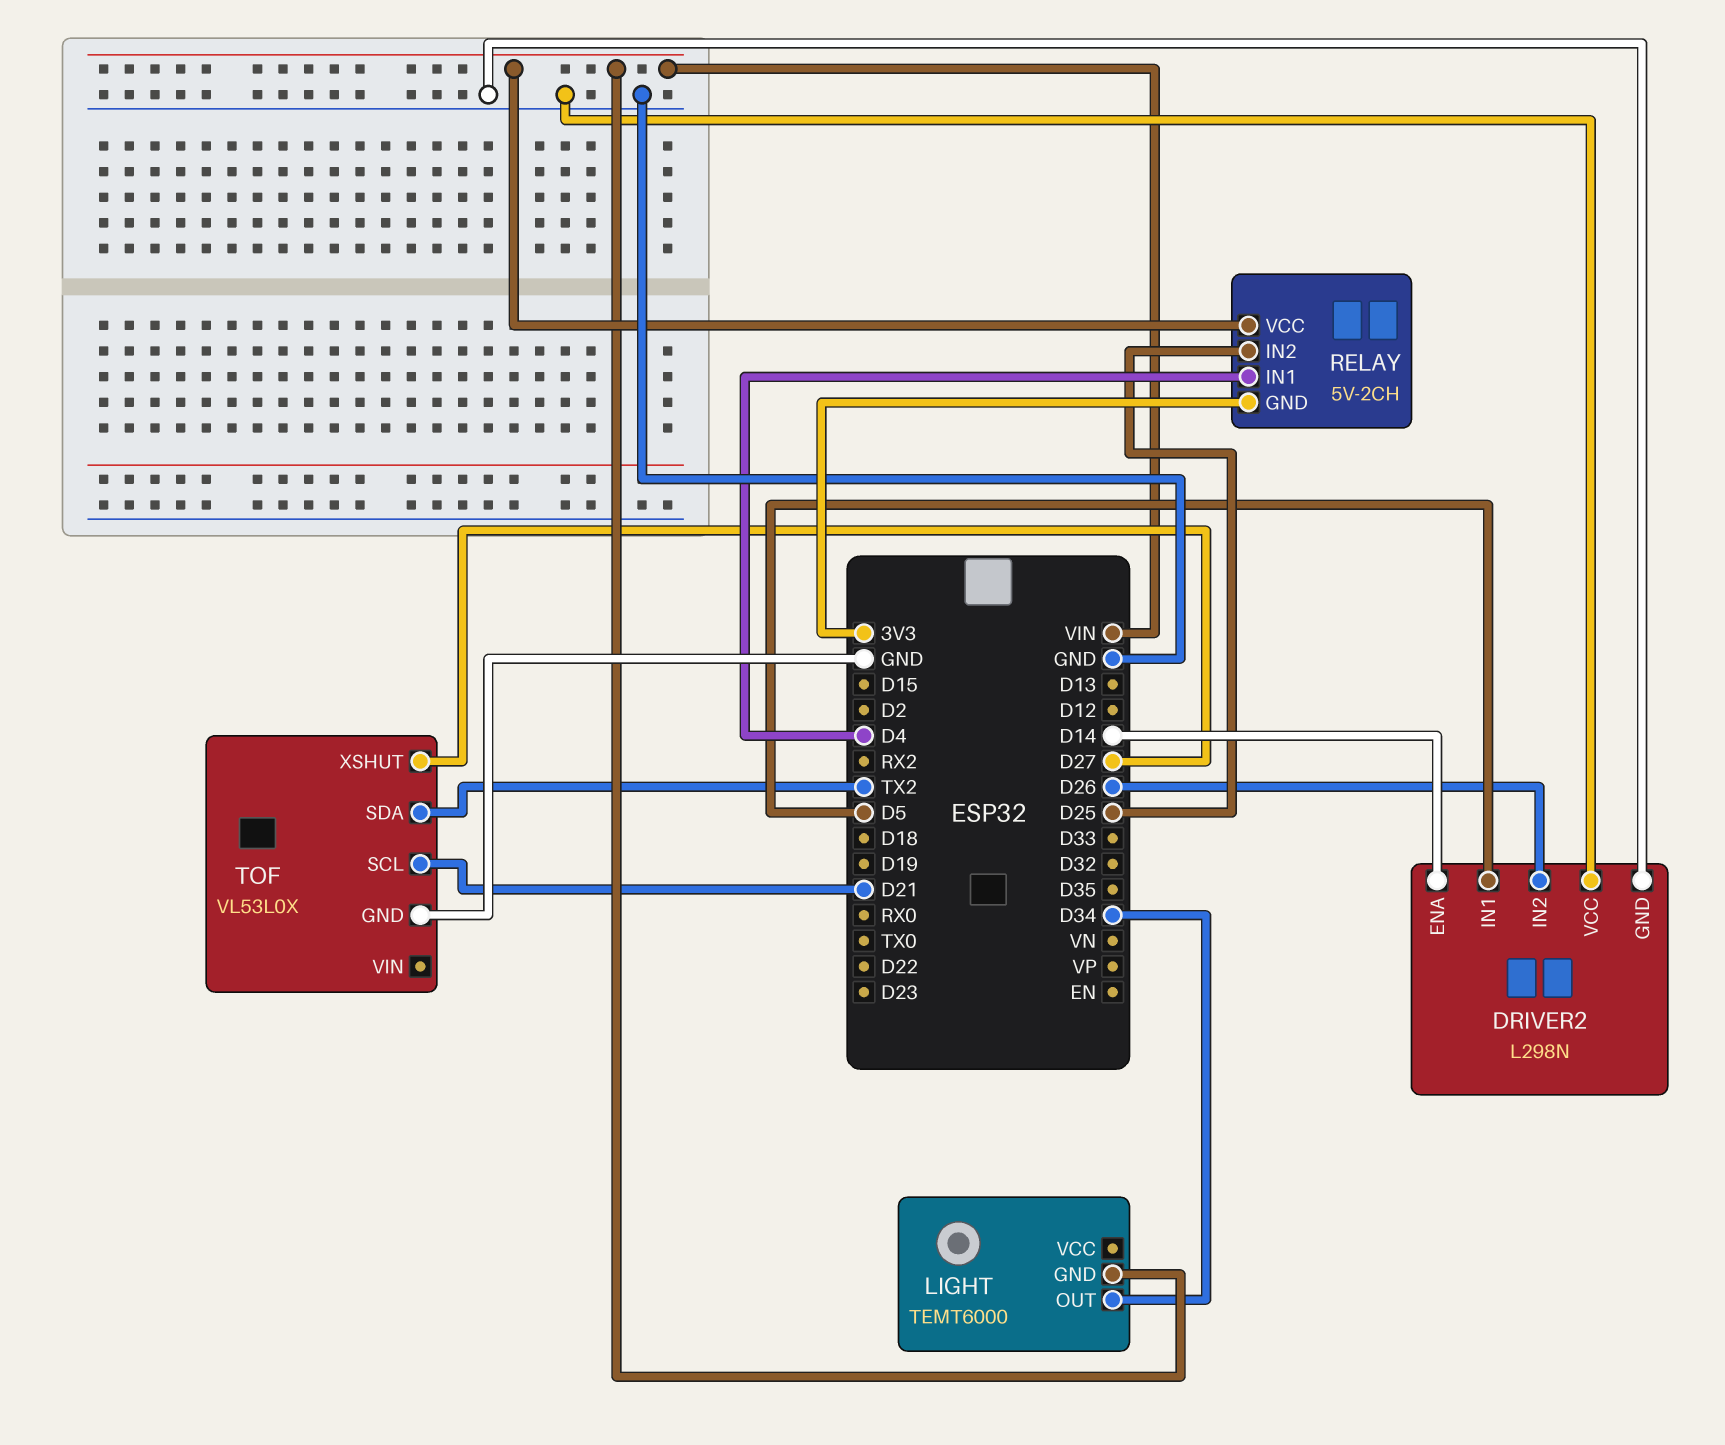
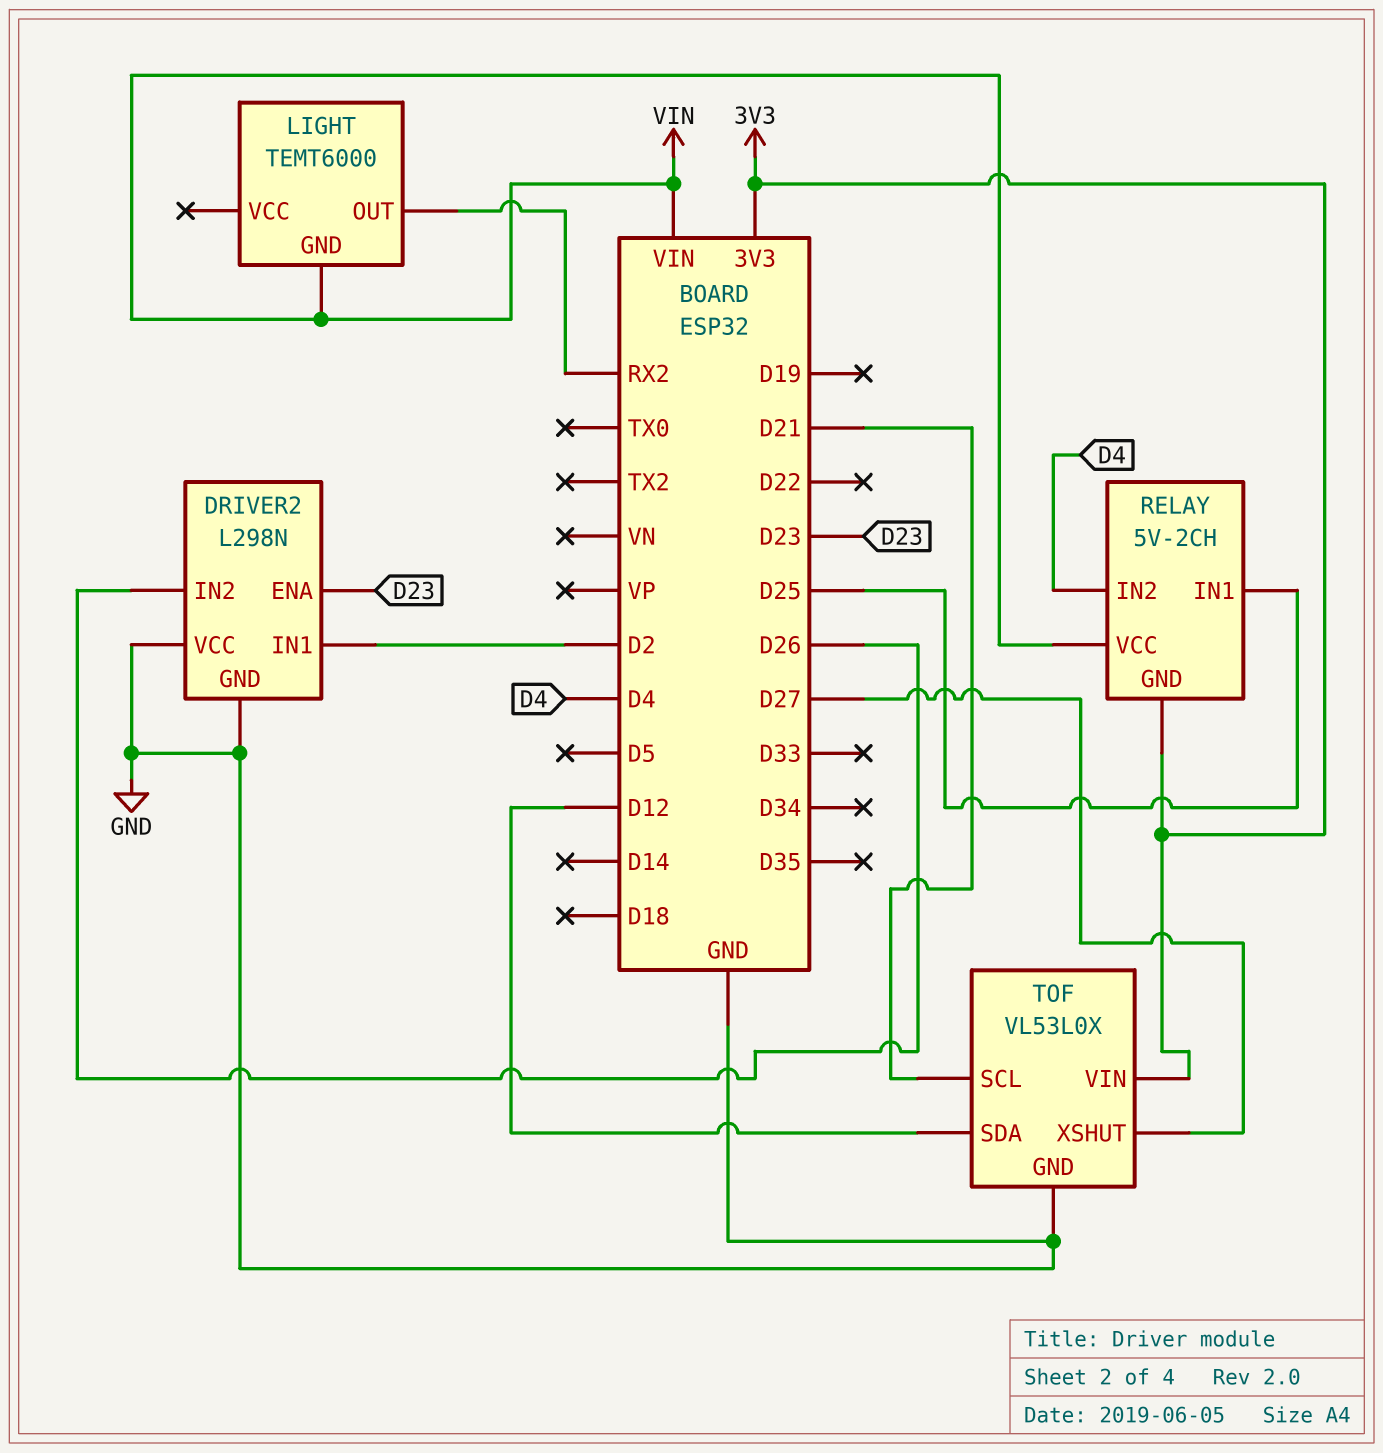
DRIVER2 pin ENA: D14 -> D23
DRIVER2 pin IN1: D5 -> D2
LIGHT pin OUT: D34 -> RX2
RELAY pin IN1: D4 -> D25
RELAY pin IN2: D25 -> D4
TOF pin SDA: TX2 -> D12
TOF pin VIN: none -> 3V3

